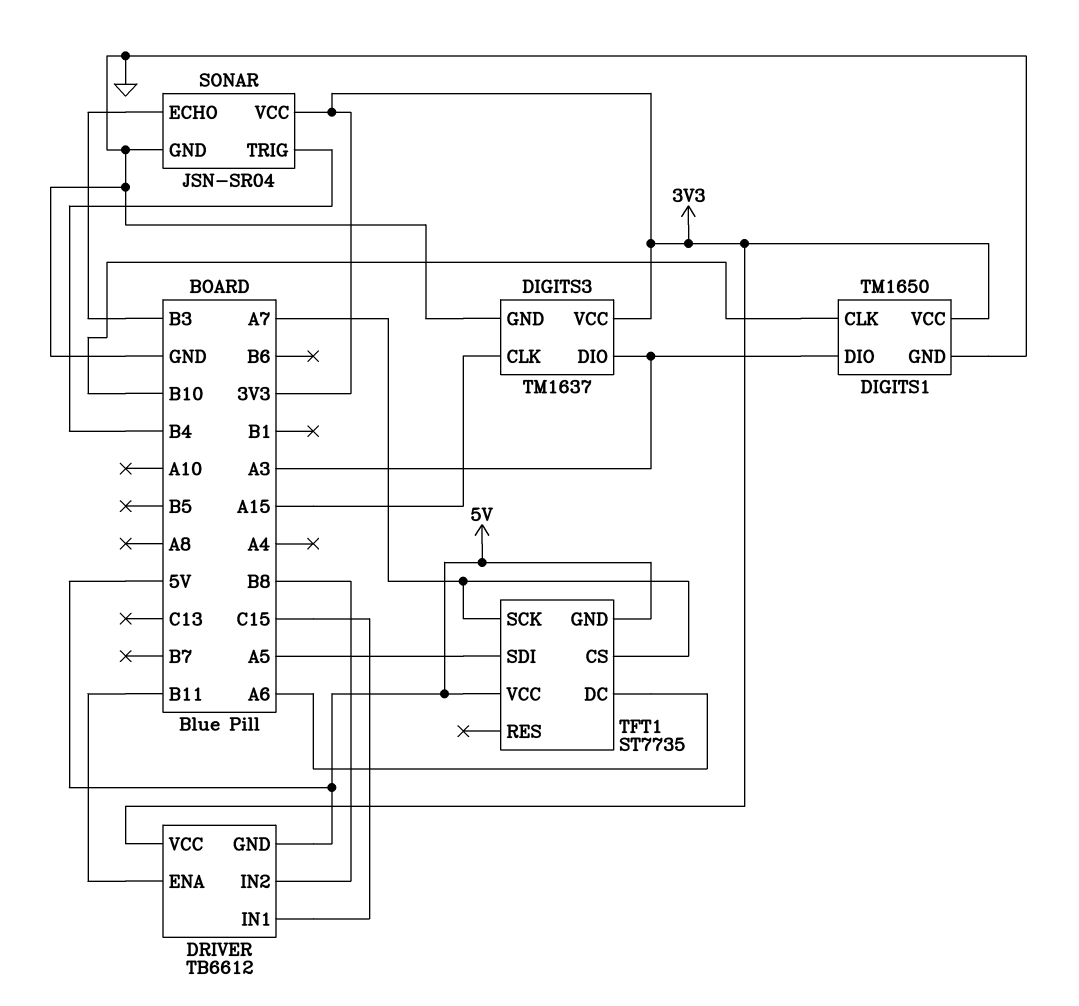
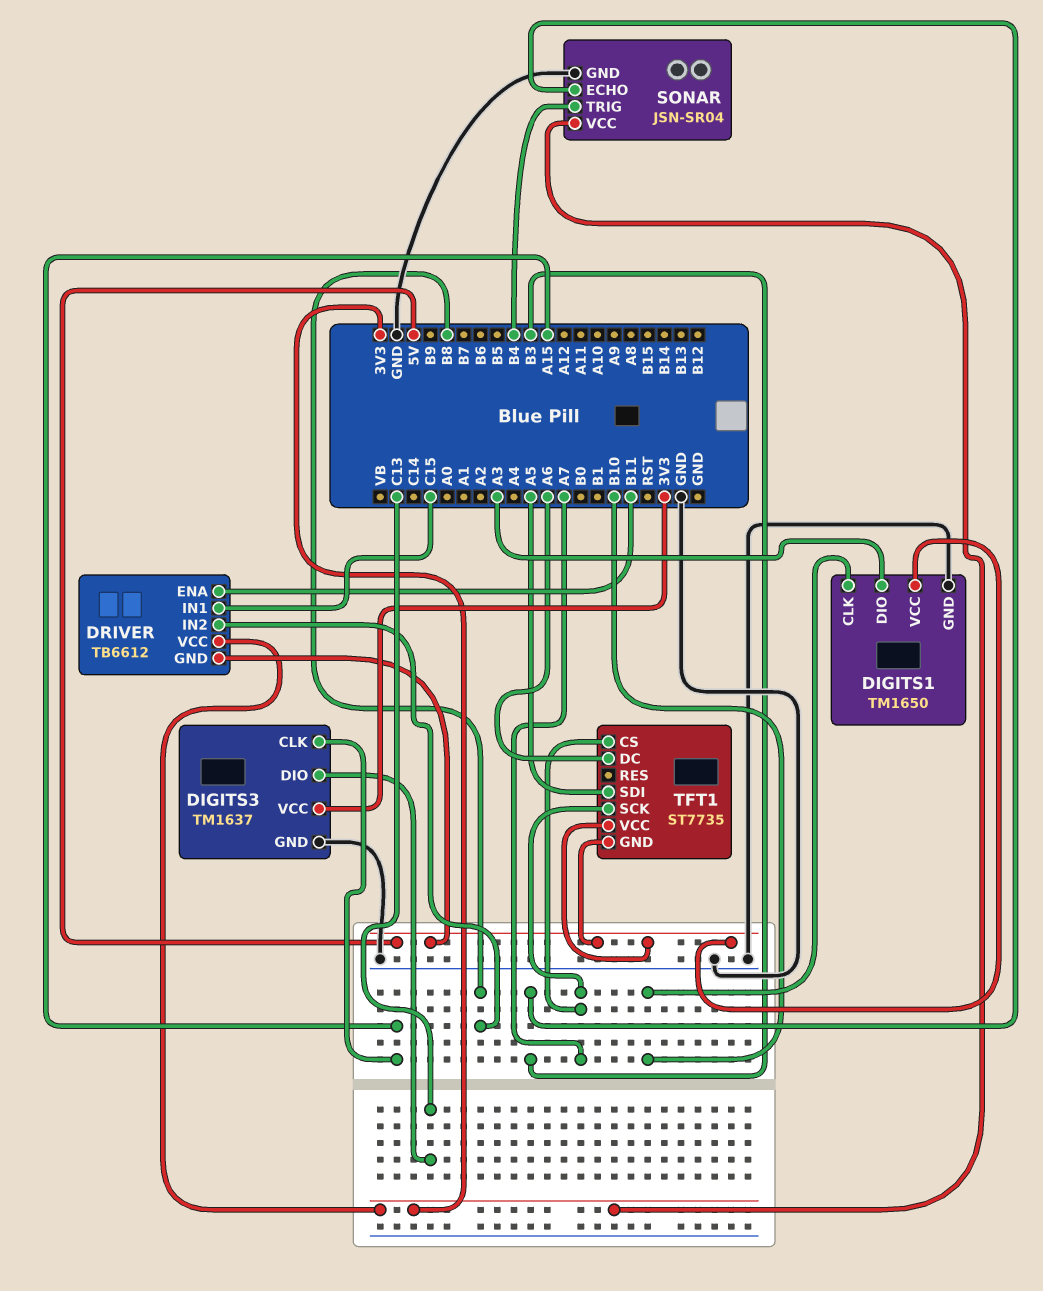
DIGITS1 pin VCC: 3V3 -> 5V
DIGITS3 pin DIO: A3 -> C13

